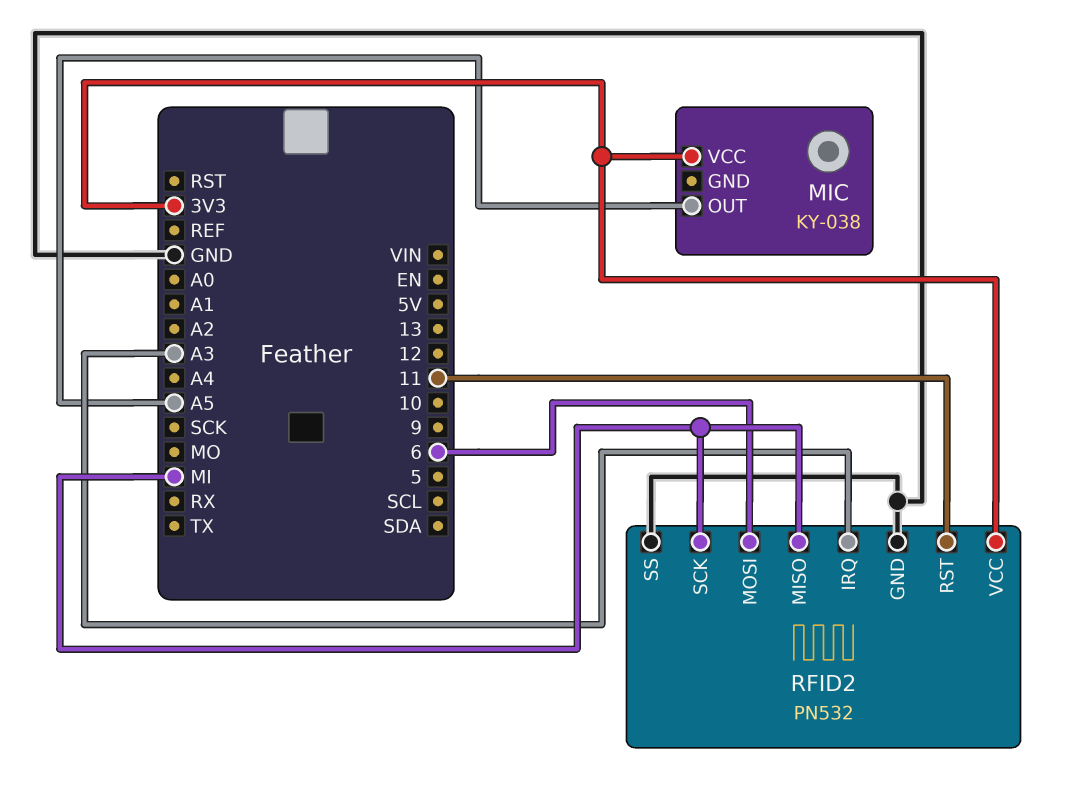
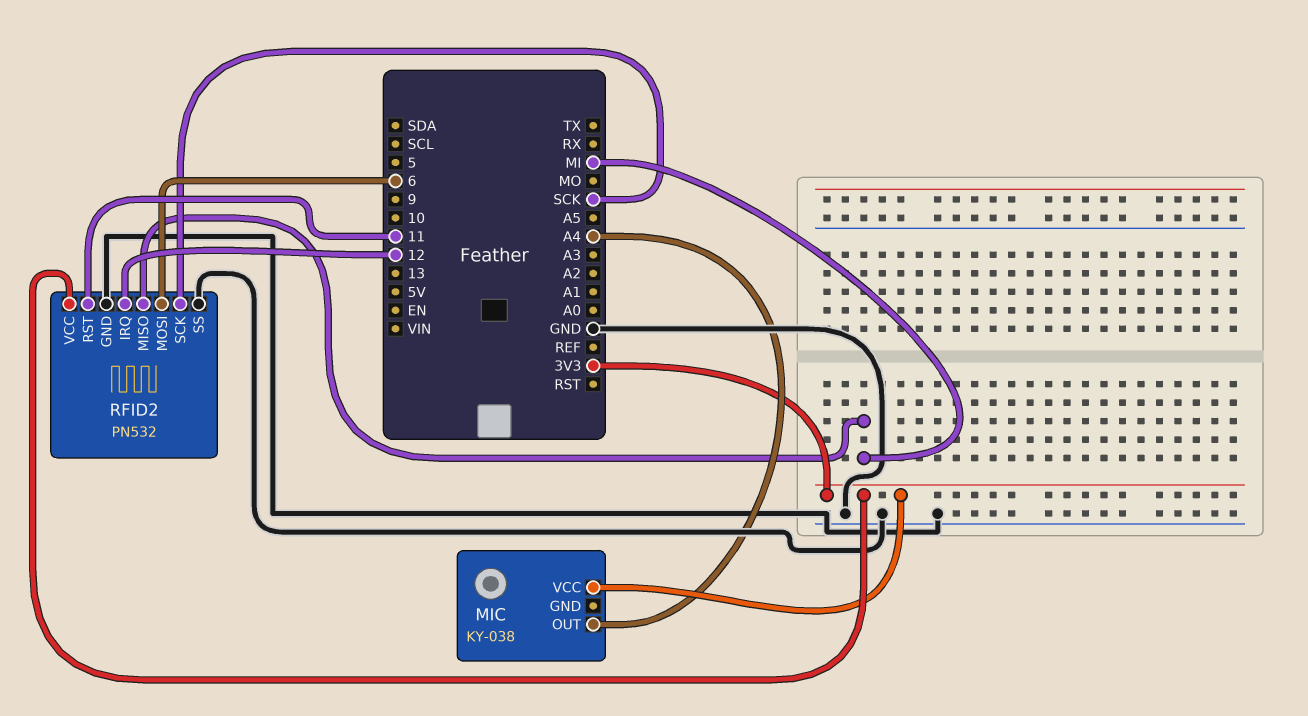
MIC pin OUT: A5 -> A4
RFID2 pin IRQ: A3 -> 12
RFID2 pin SCK: MI -> SCK

